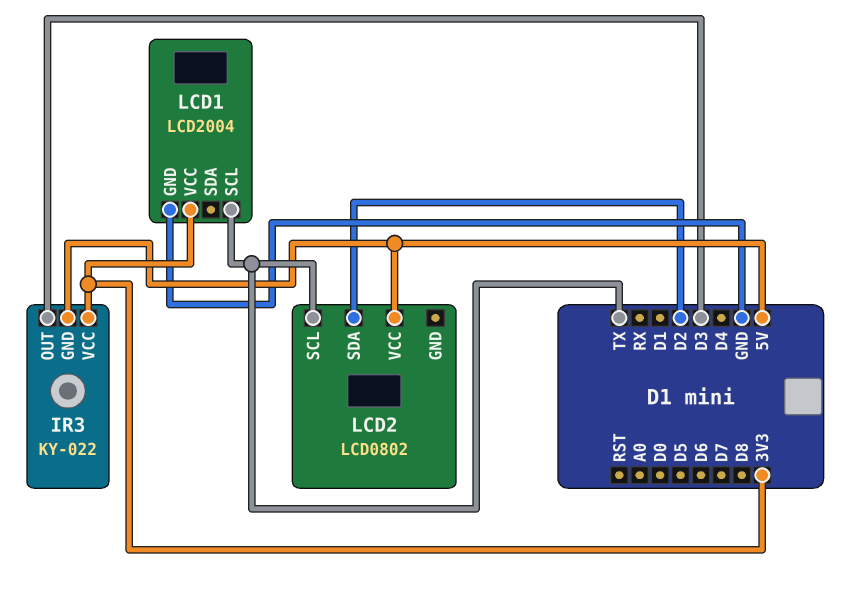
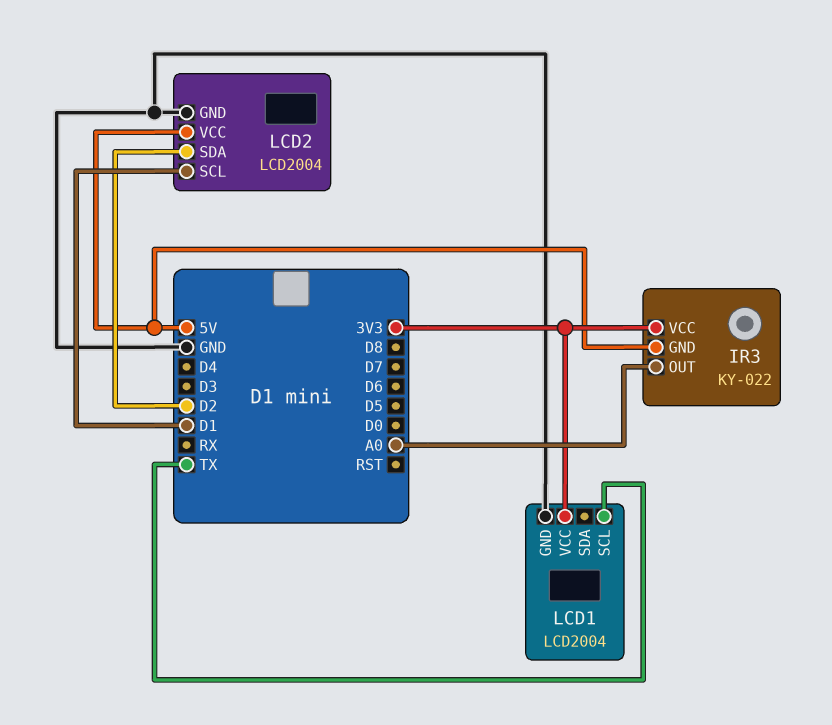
IR3 pin OUT: D3 -> A0
LCD2: LCD0802 -> LCD2004
LCD2 pin GND: none -> GND
LCD2 pin SCL: TX -> D1

